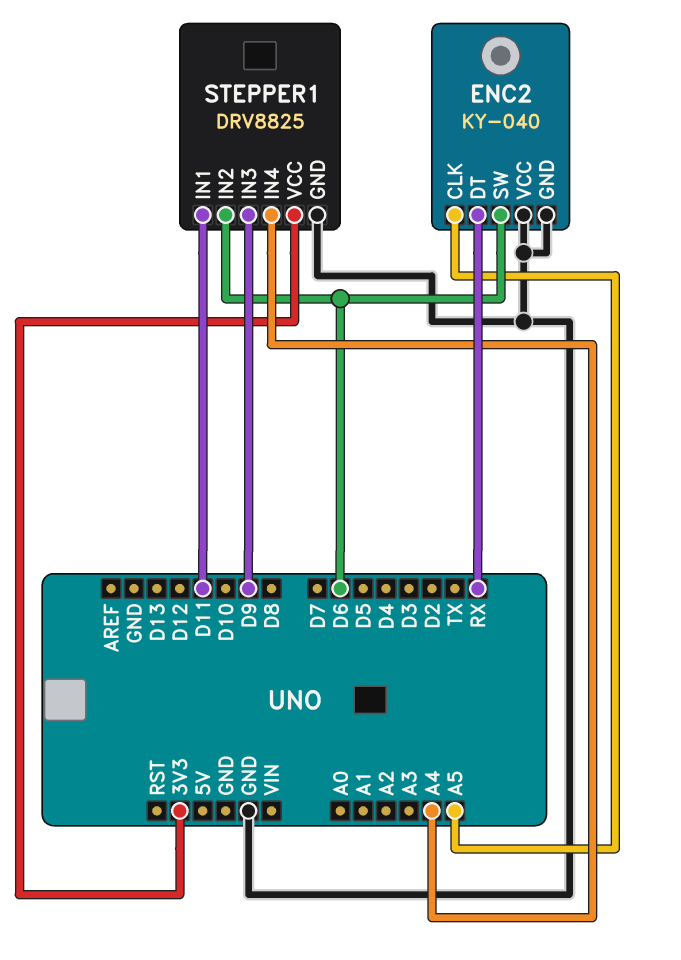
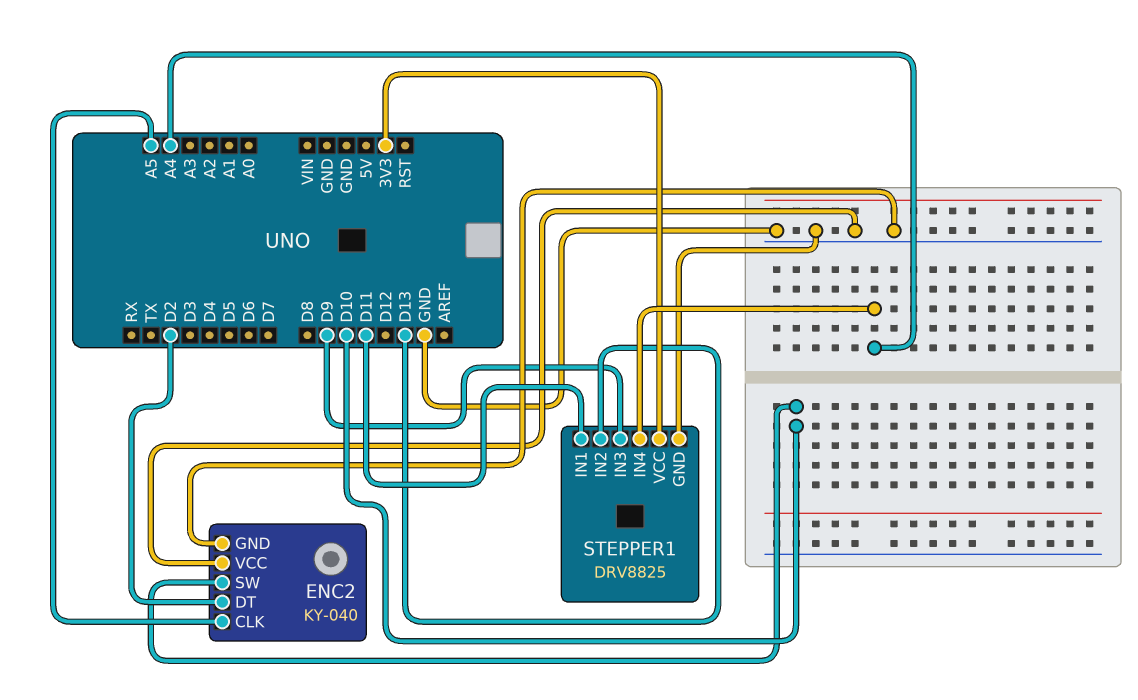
ENC2 pin DT: RX -> D2
ENC2 pin SW: D6 -> D10
STEPPER1 pin IN2: D6 -> D13

